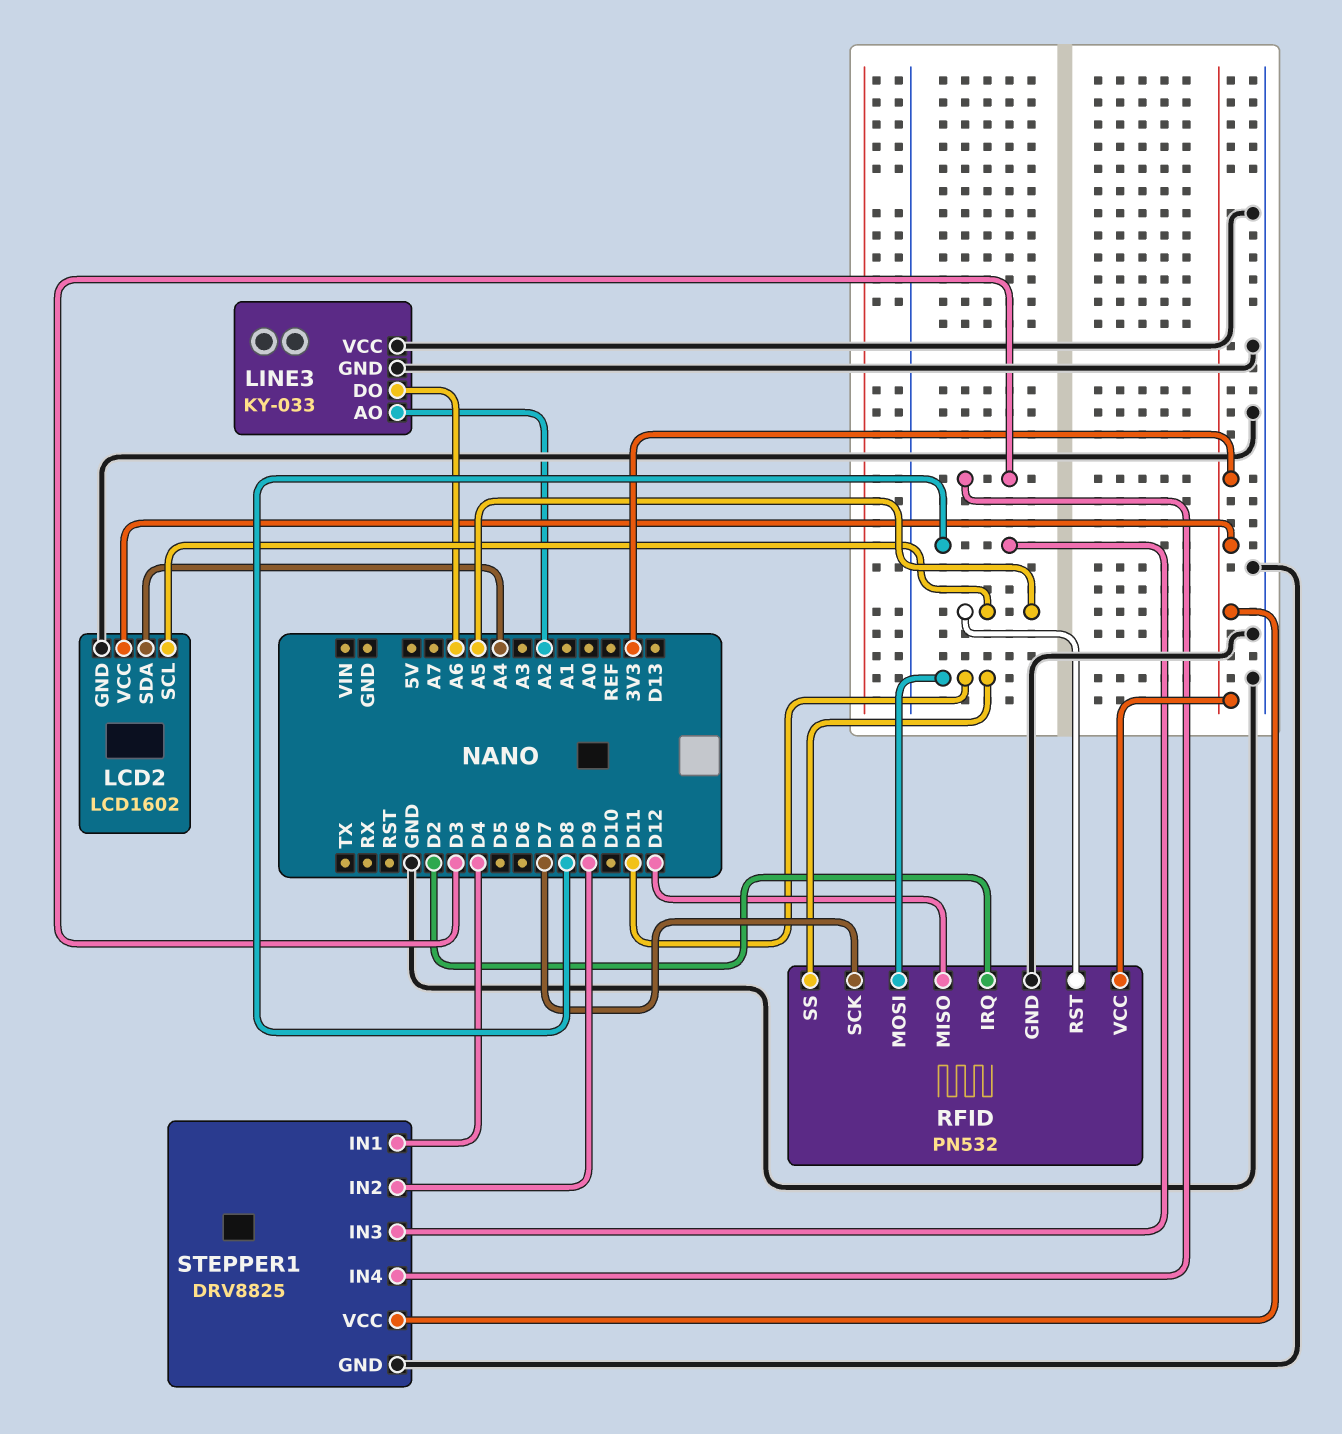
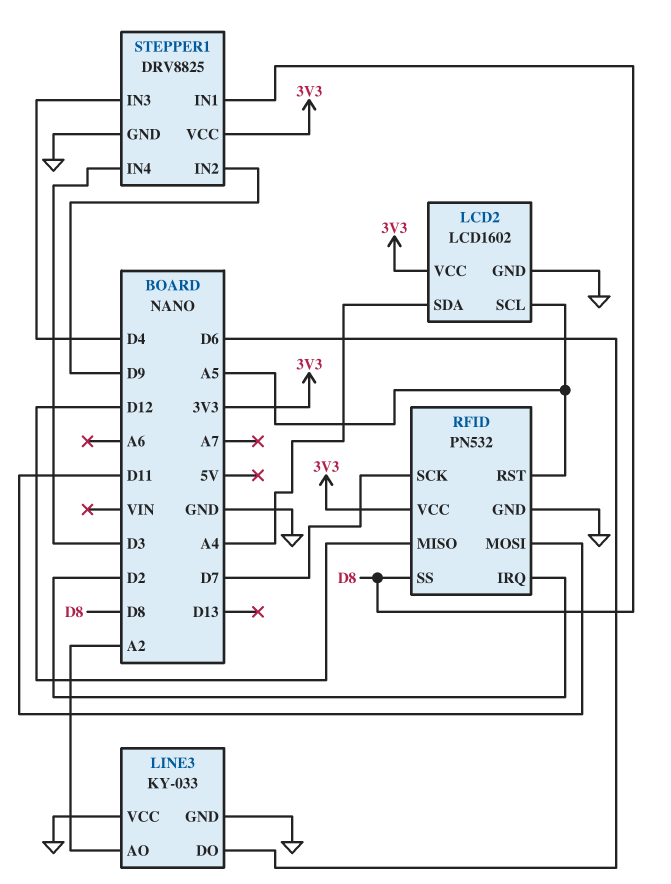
LINE3 pin DO: A6 -> D6
RFID pin SS: D11 -> D8
STEPPER1 pin IN1: D4 -> D8
STEPPER1 pin IN3: D8 -> D4

